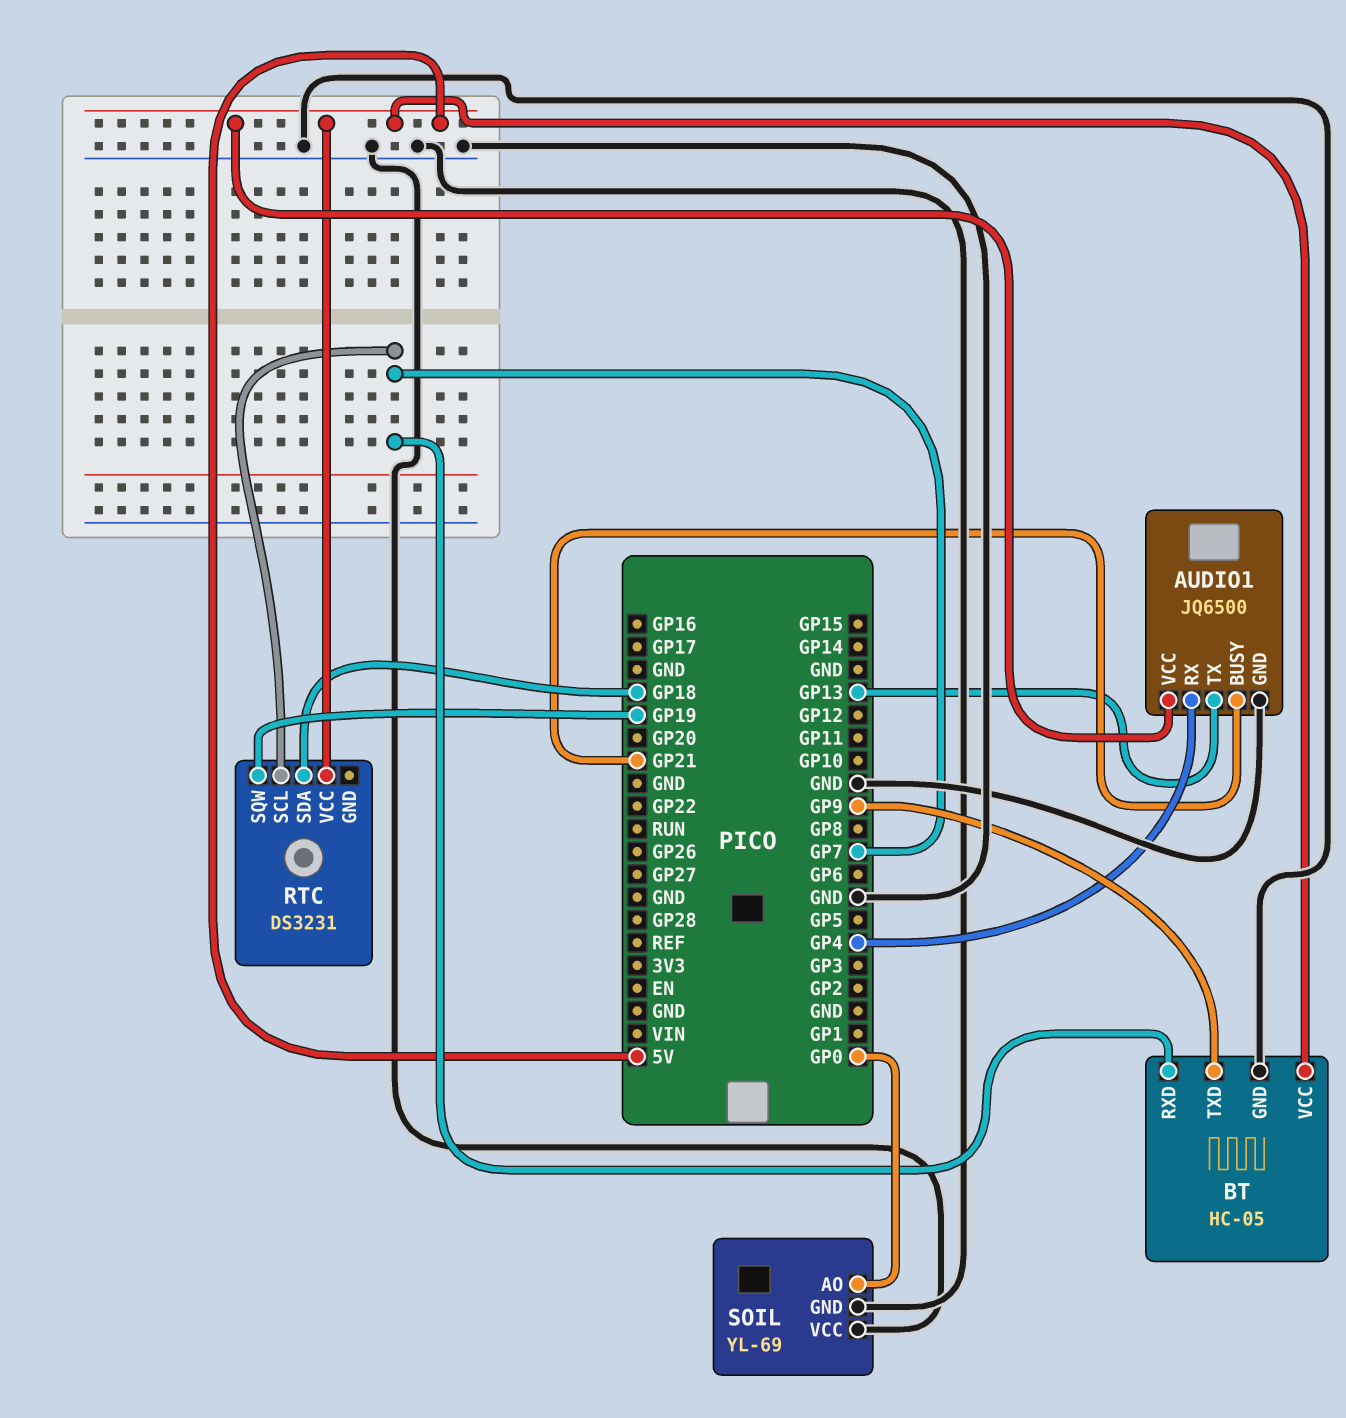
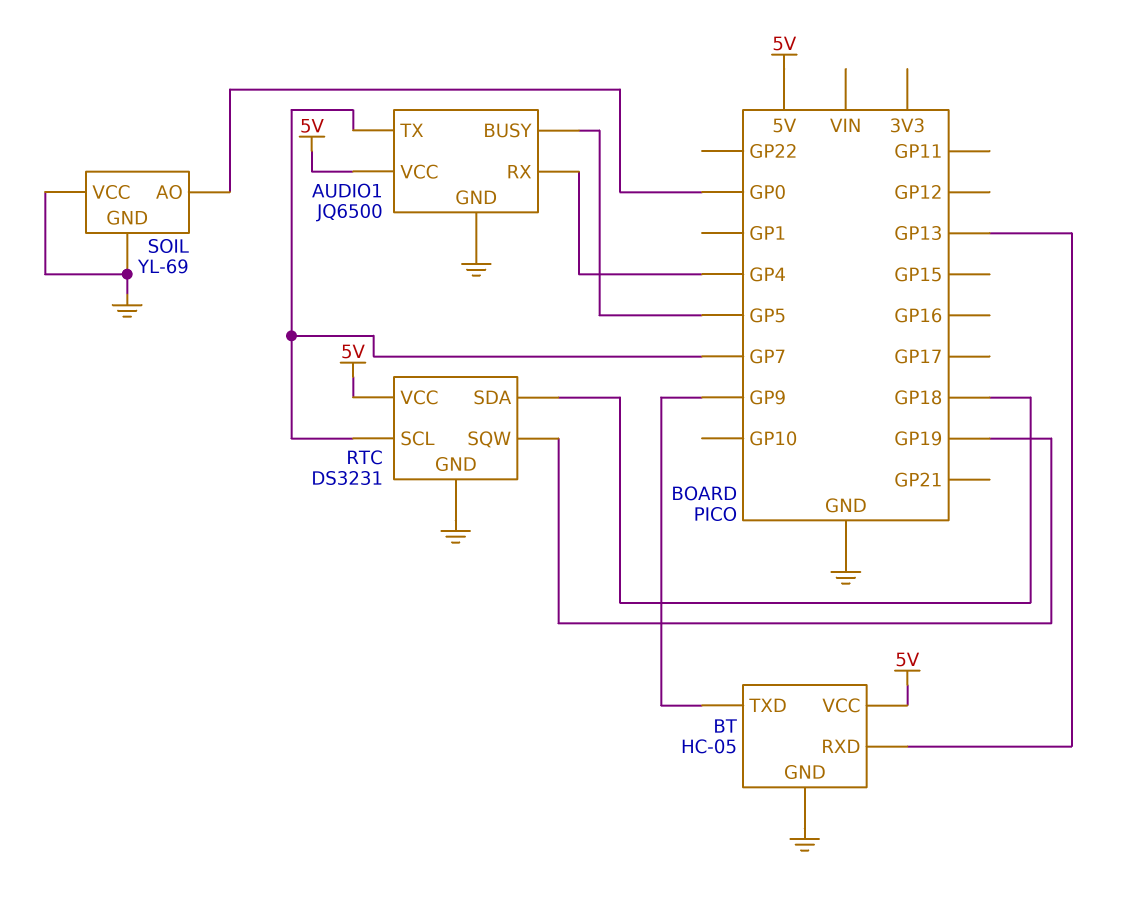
AUDIO1 pin BUSY: GP21 -> GP5
AUDIO1 pin TX: GP13 -> GP7
BT pin RXD: GP7 -> GP13
RTC pin GND: none -> GND

